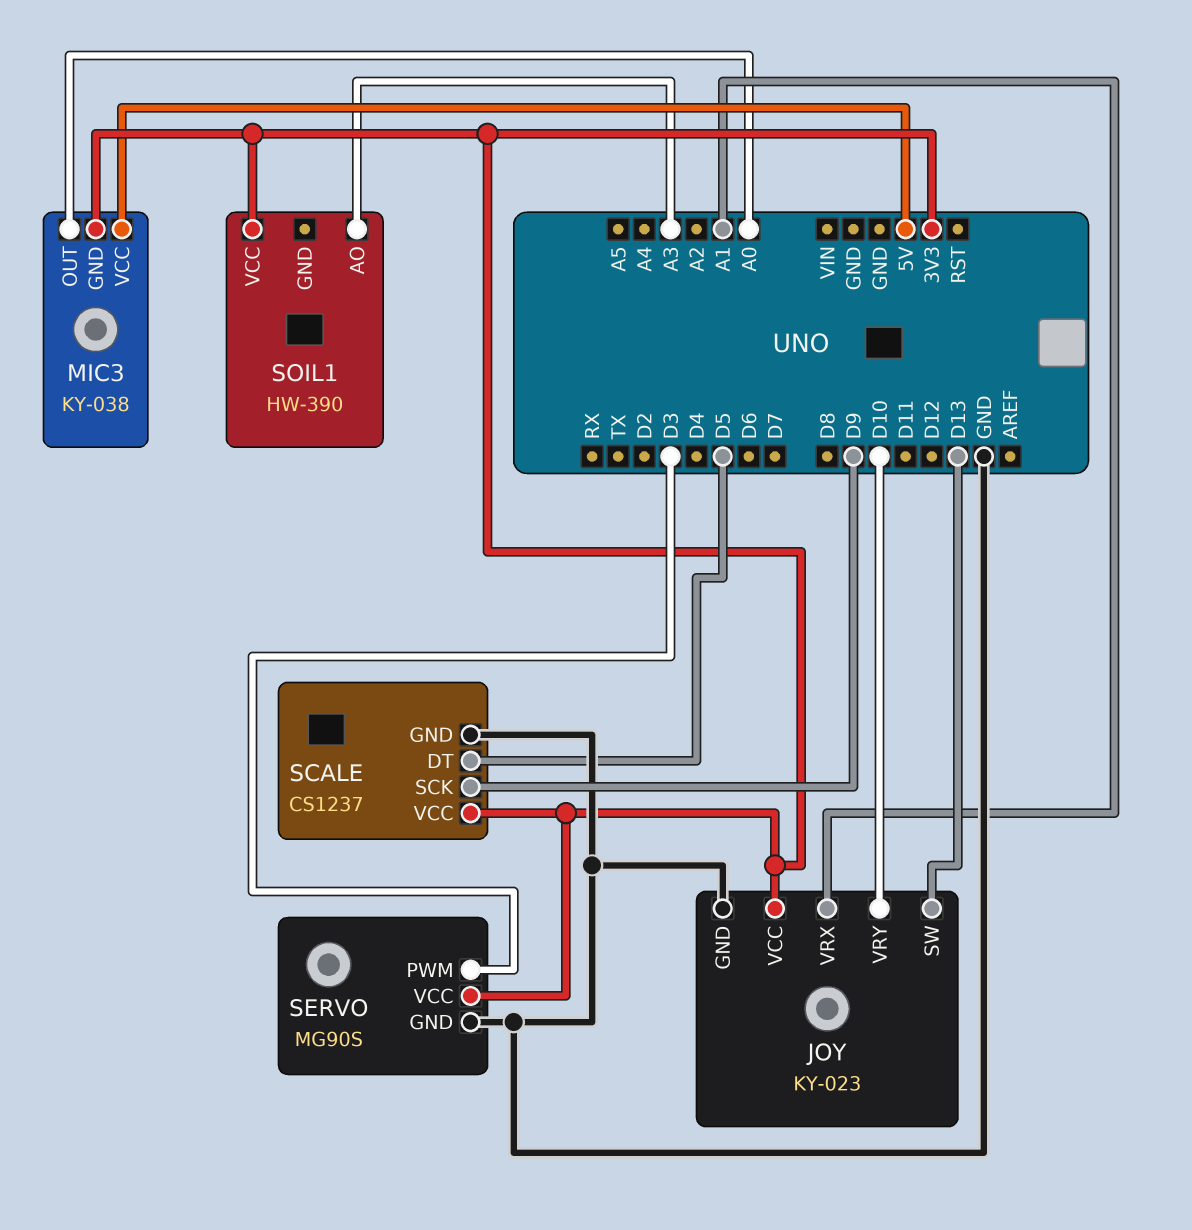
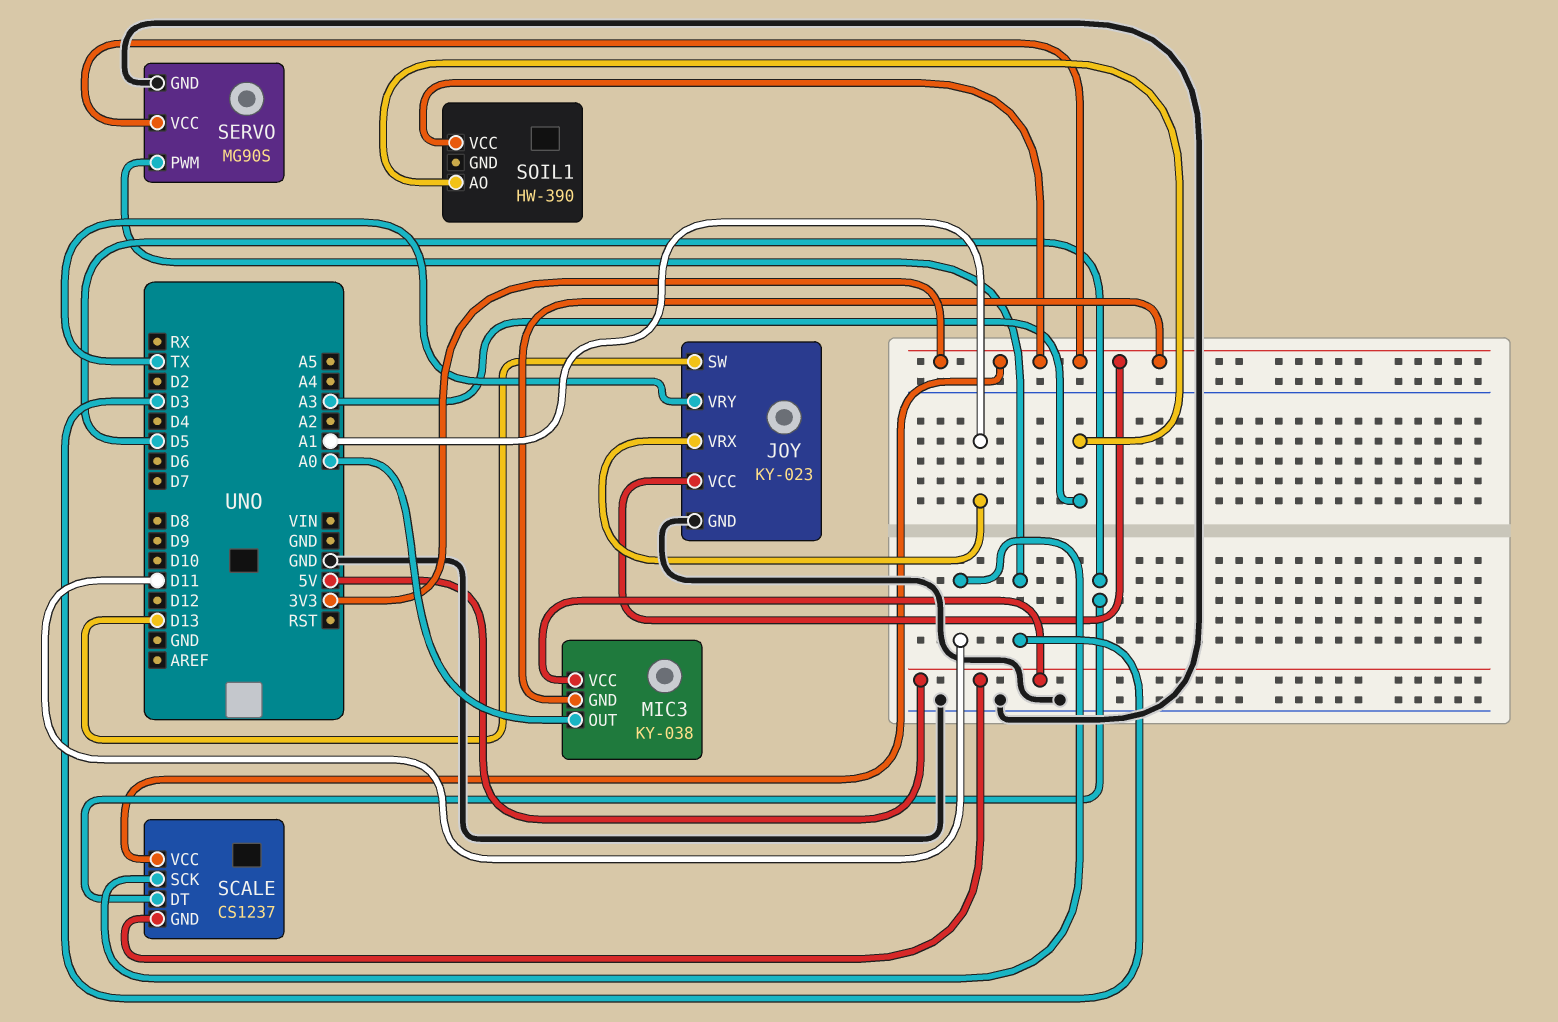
JOY pin VRY: D10 -> TX
SCALE pin GND: GND -> 5V
SCALE pin SCK: D9 -> D11

